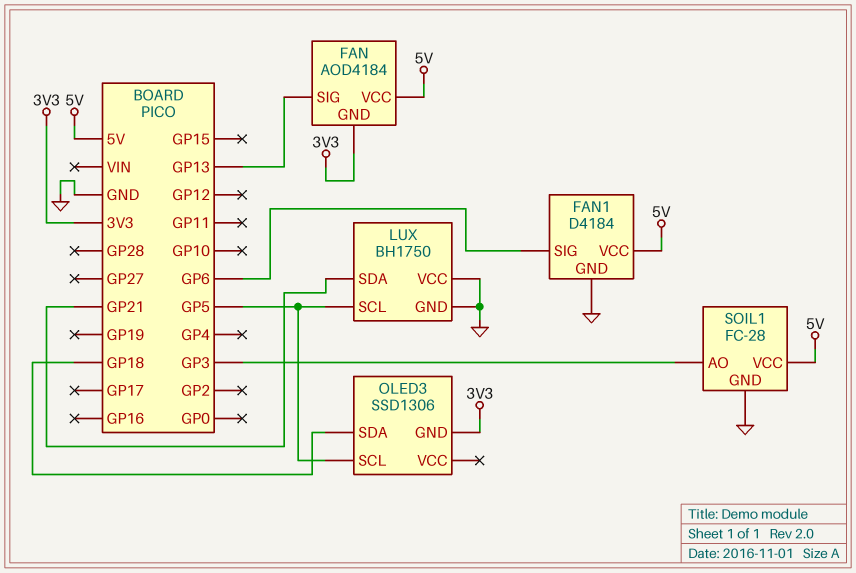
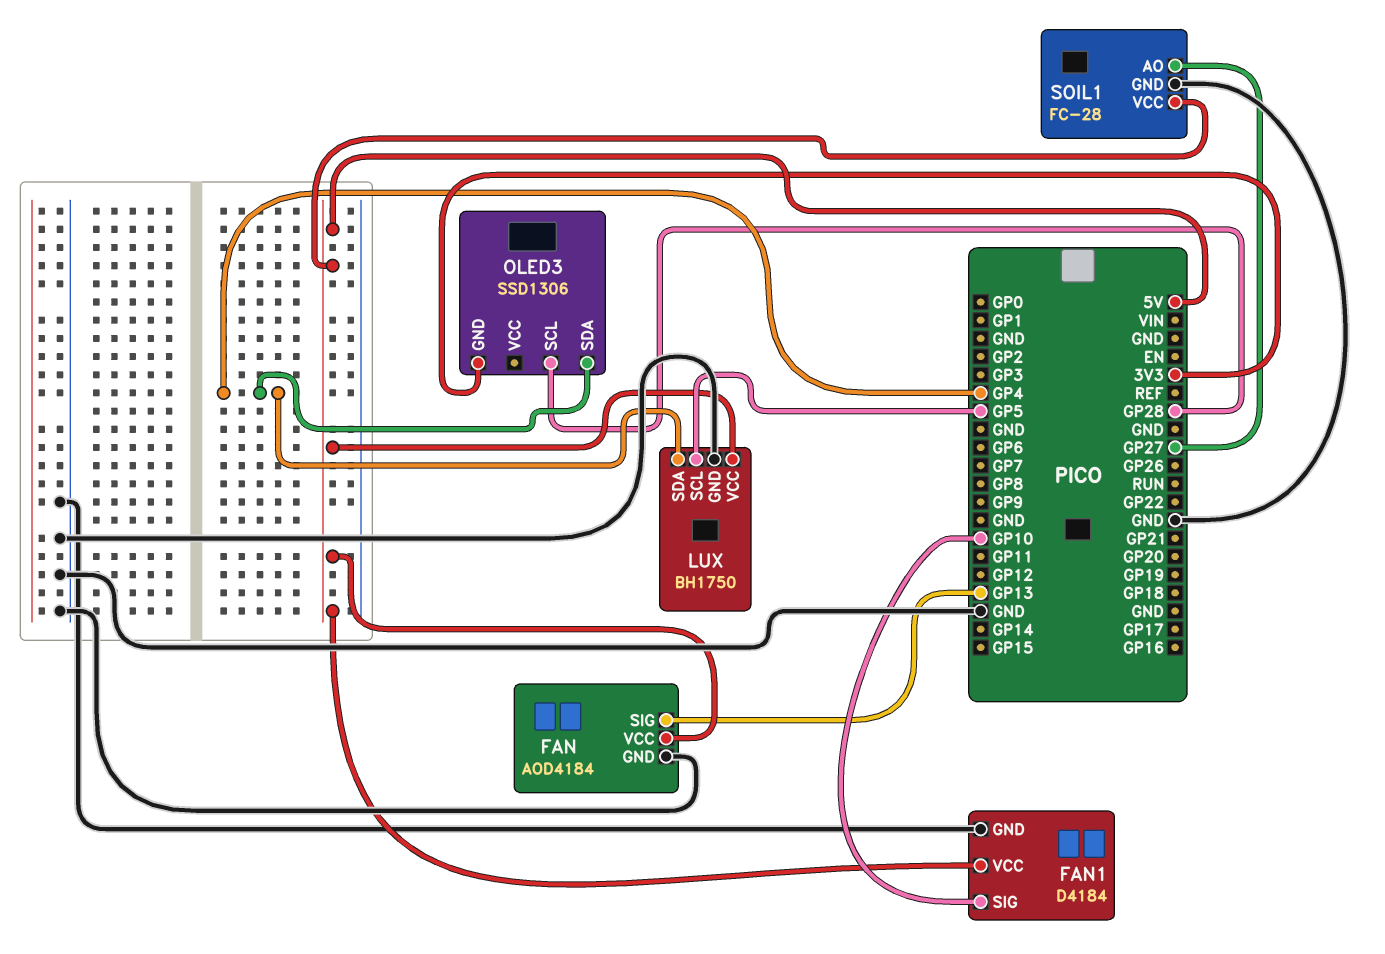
FAN pin GND: 3V3 -> GND
FAN1 pin SIG: GP6 -> GP10
LUX pin SDA: GP21 -> GP4
LUX pin VCC: GND -> 5V
OLED3 pin SCL: GP5 -> GP28
OLED3 pin SDA: GP18 -> GP4
SOIL1 pin AO: GP3 -> GP27

